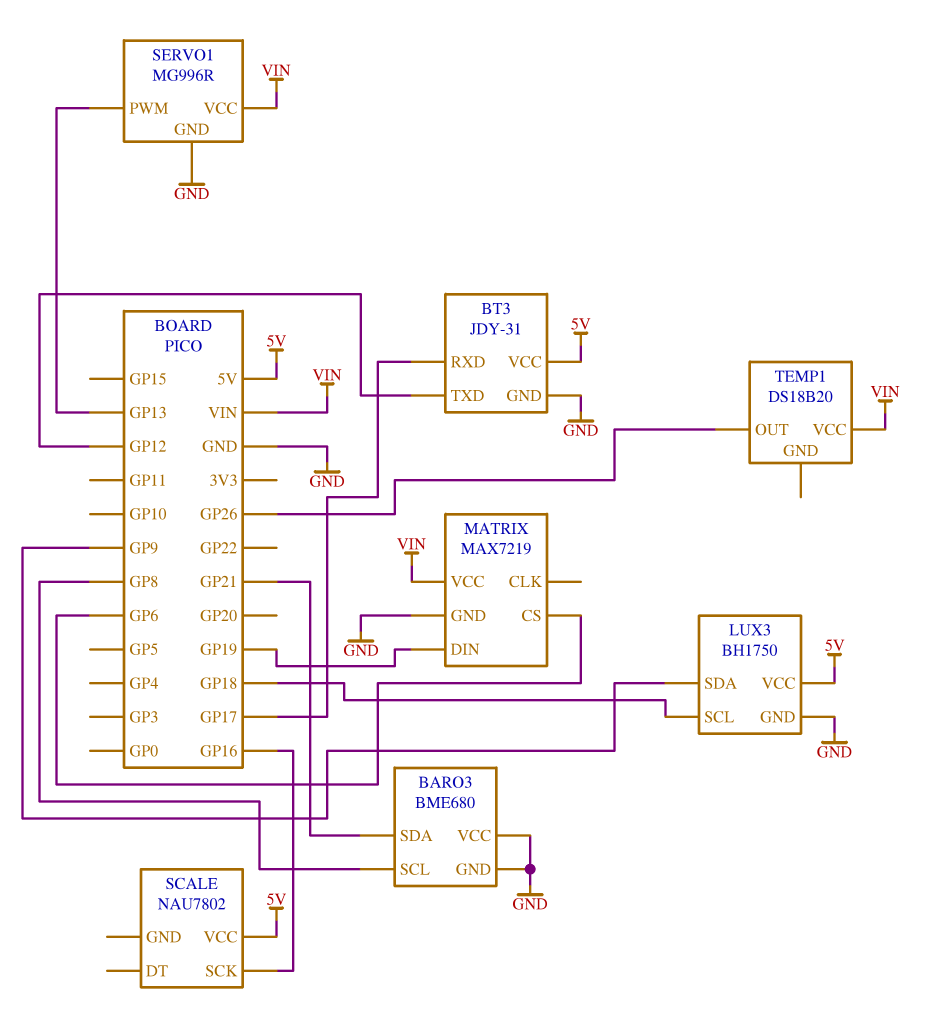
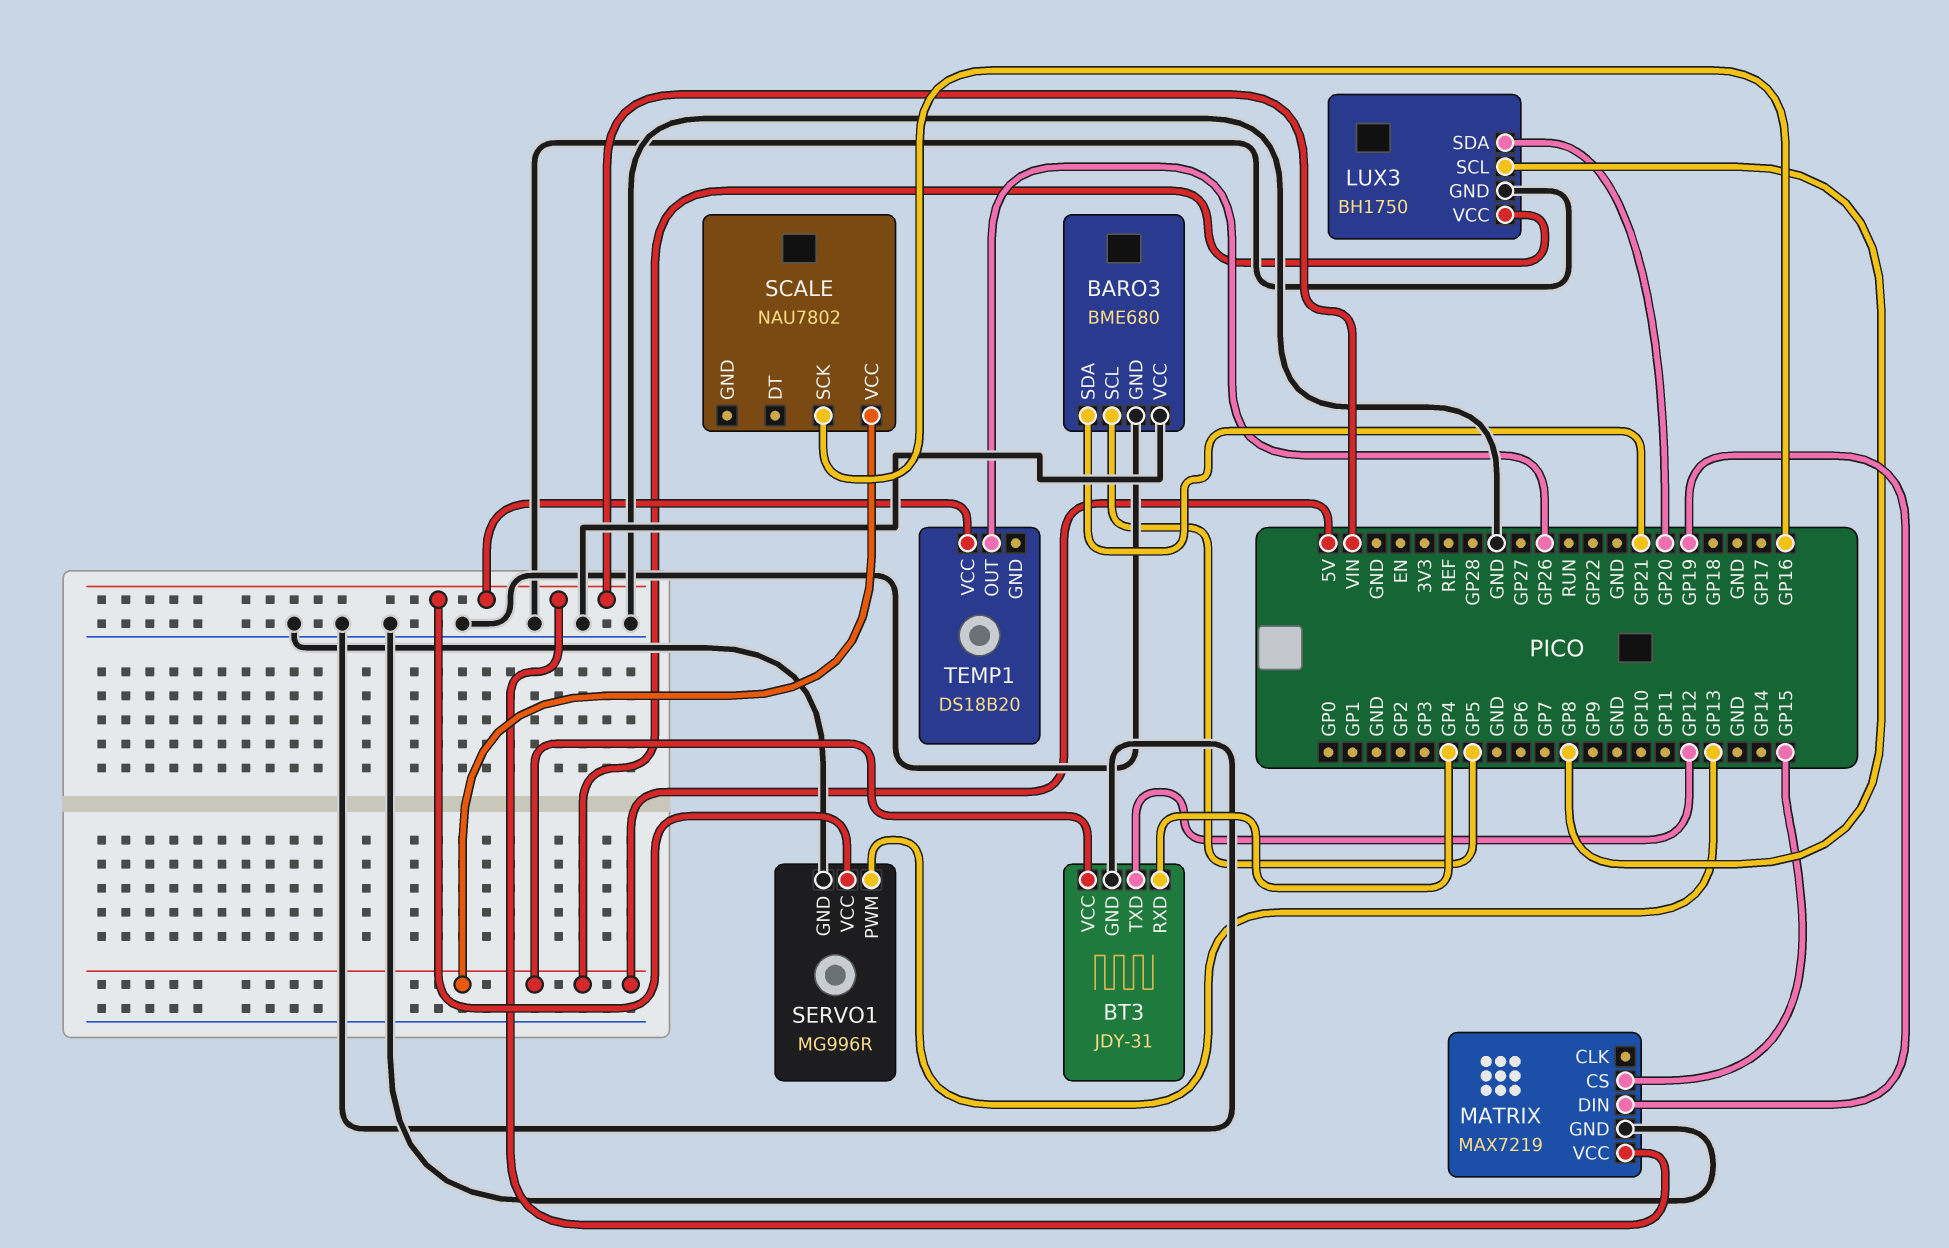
BARO3 pin SCL: GP8 -> GP5
BT3 pin RXD: GP17 -> GP4
LUX3 pin SCL: GP18 -> GP8
LUX3 pin SDA: GP9 -> GP20
MATRIX pin CS: GP6 -> GP15

